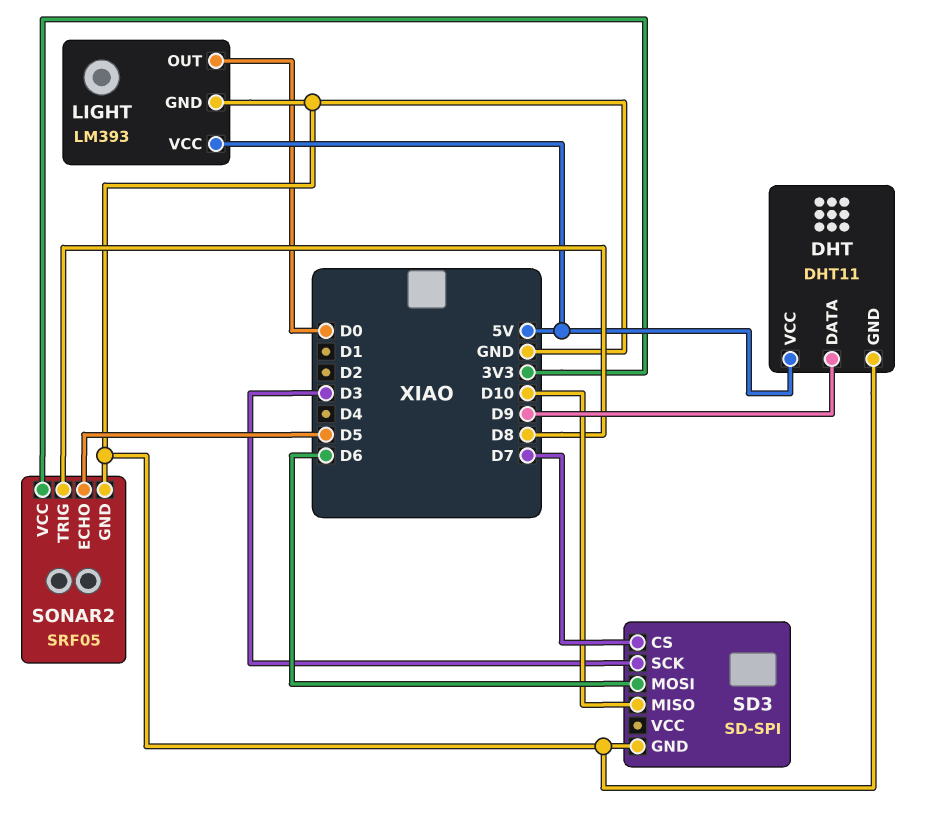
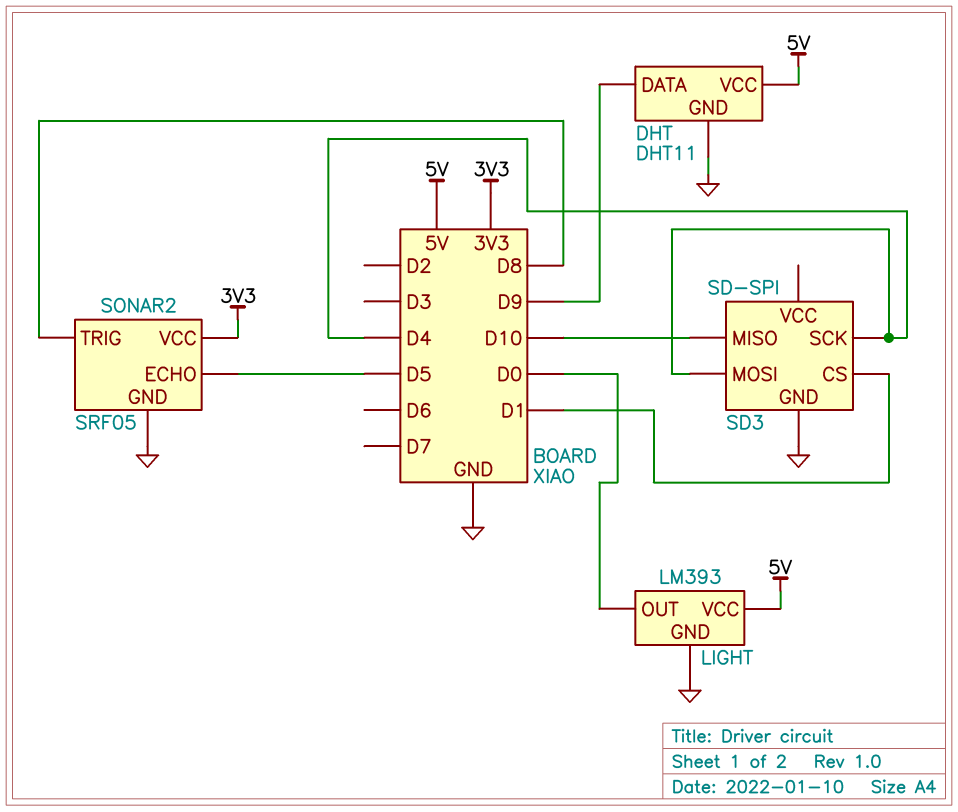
SD3 pin CS: D7 -> D1
SD3 pin MOSI: D6 -> D4
SD3 pin SCK: D3 -> D4

